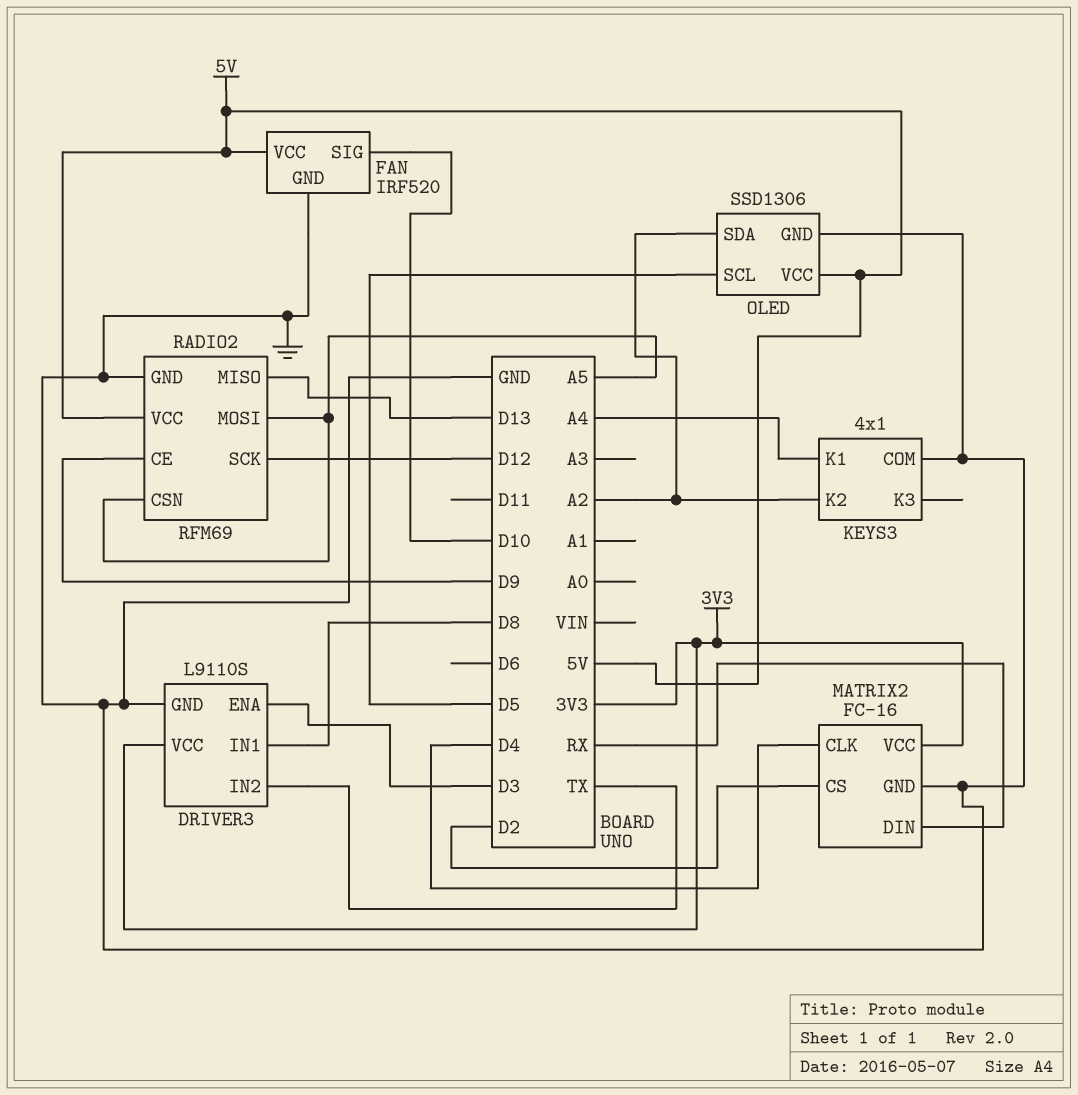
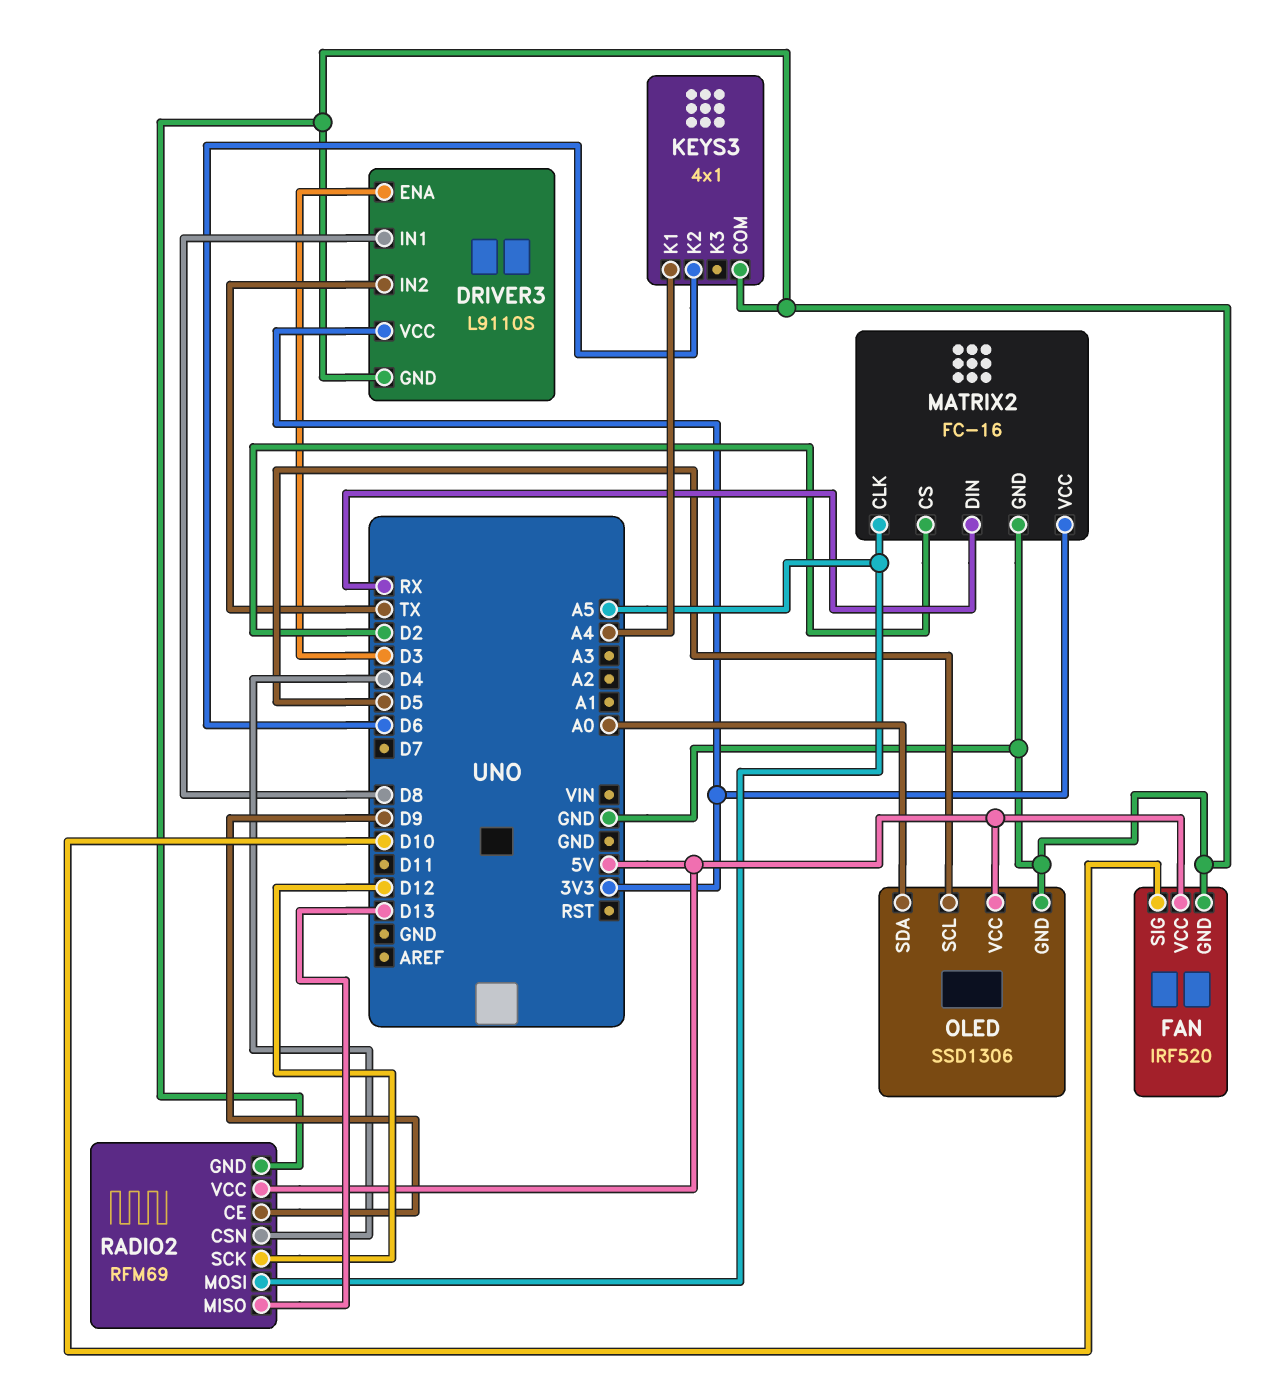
KEYS3 pin K2: A2 -> D6
MATRIX2 pin CLK: D4 -> A5
OLED pin SDA: A2 -> A0
RADIO2 pin CSN: A5 -> D4

